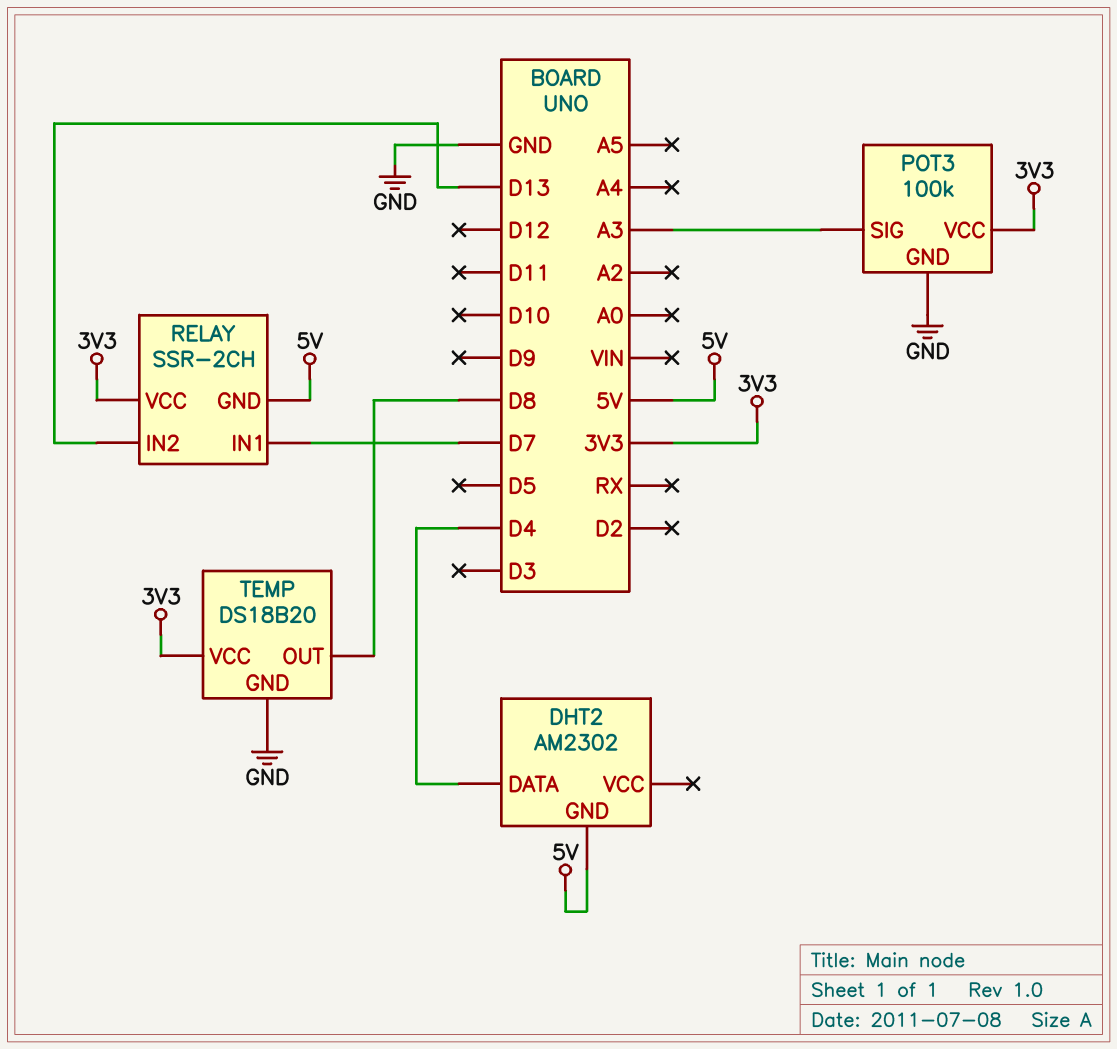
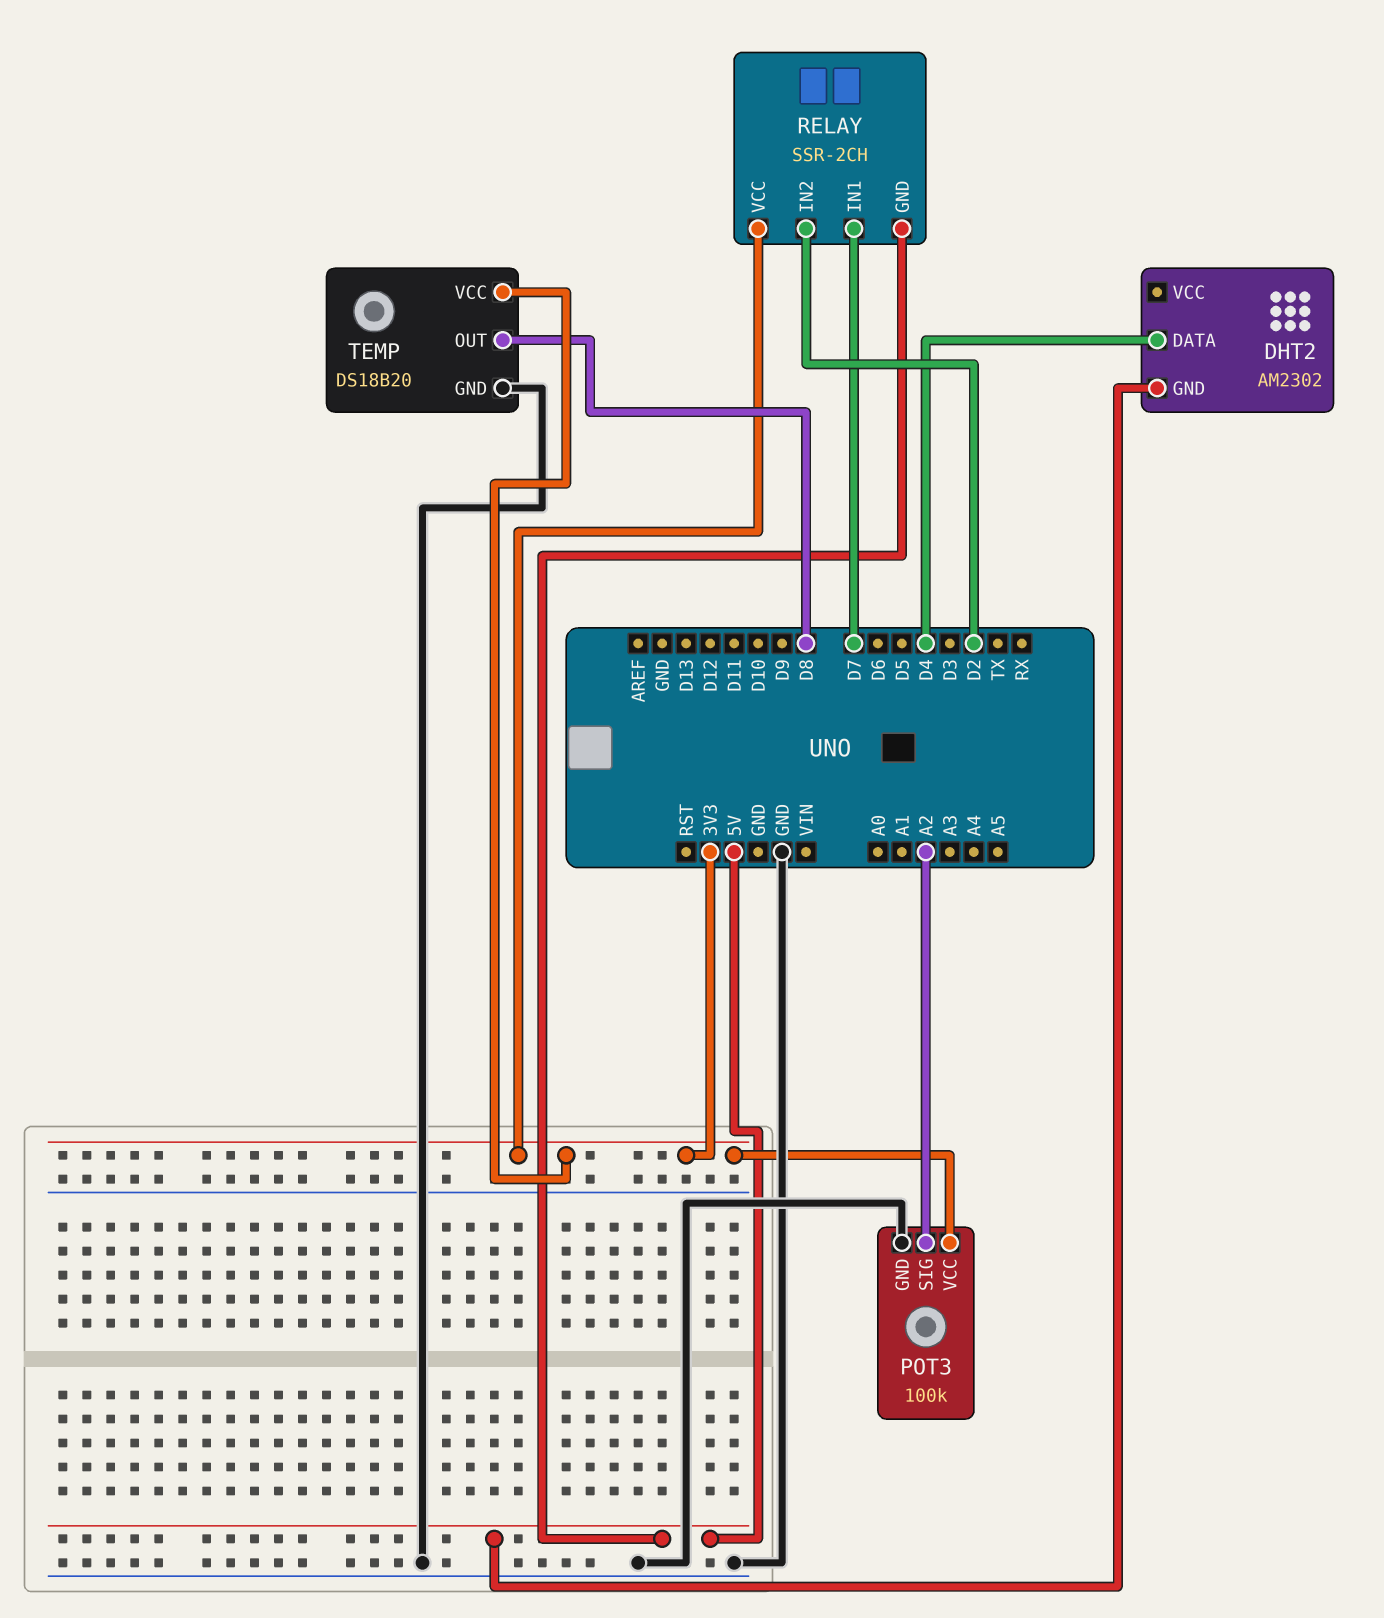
POT3 pin SIG: A3 -> A2
RELAY pin IN2: D13 -> D2

